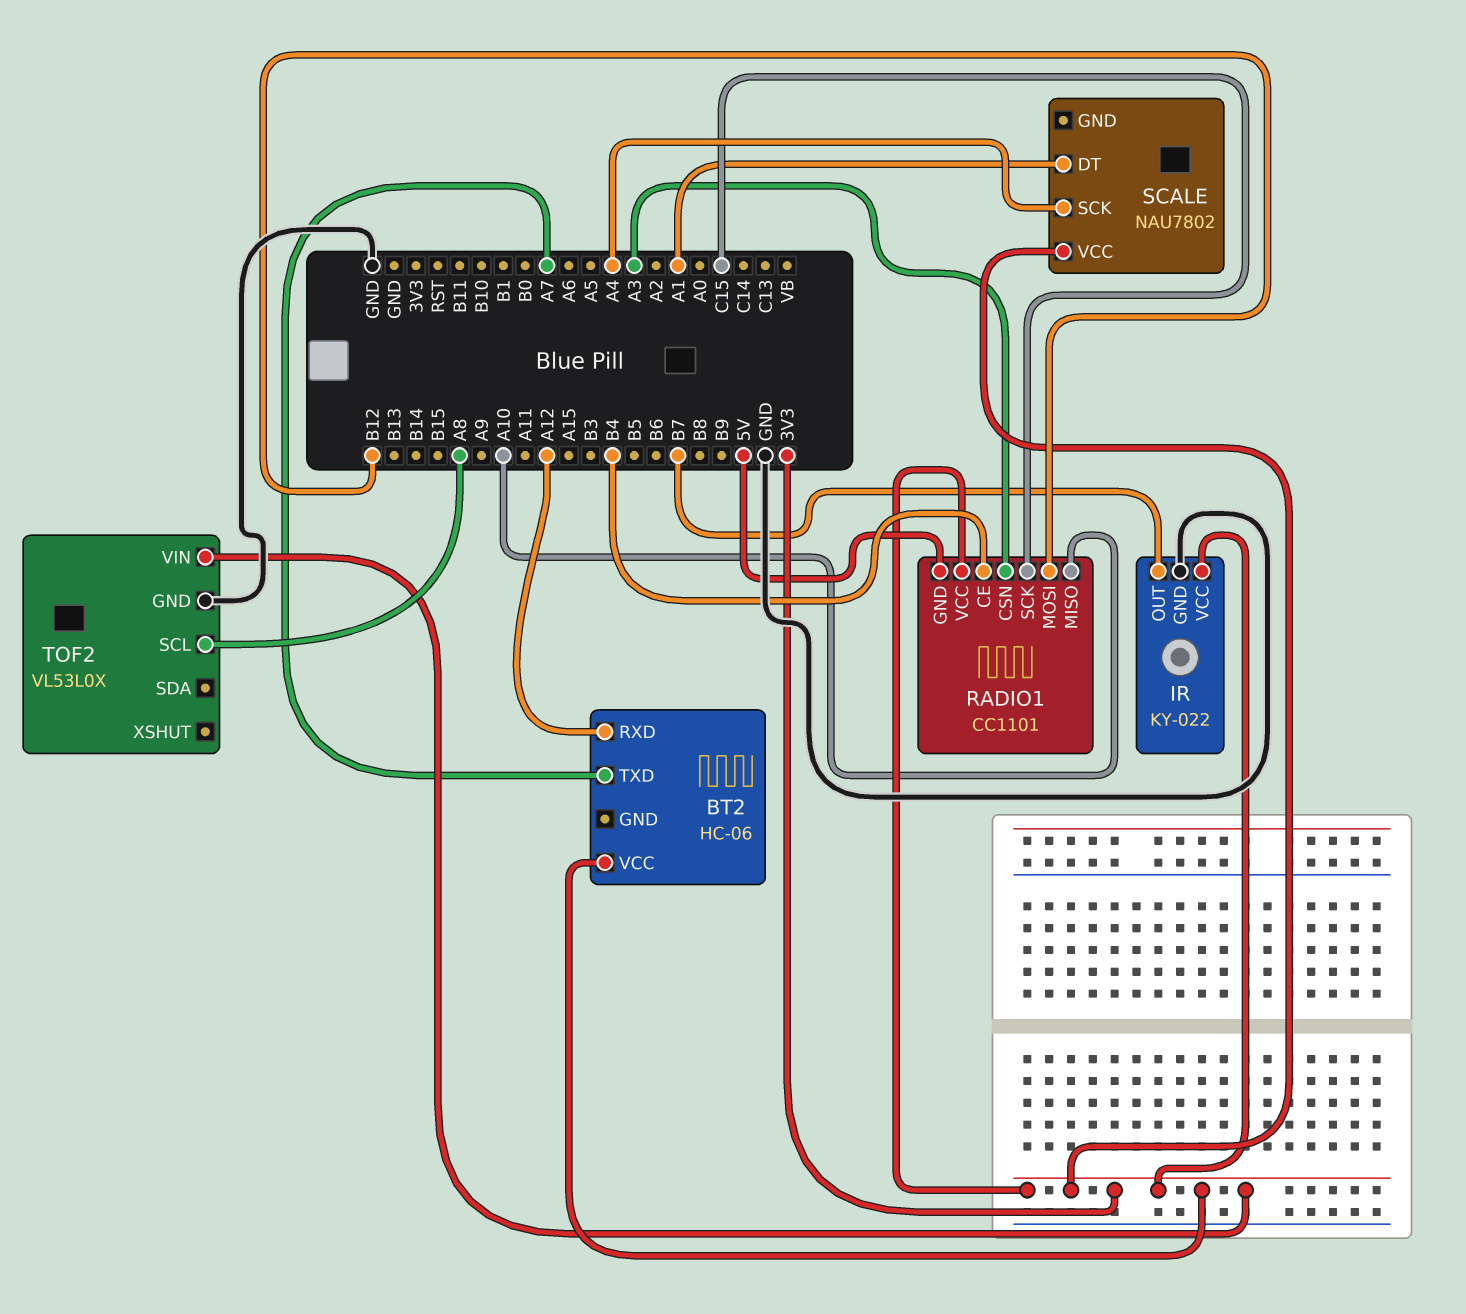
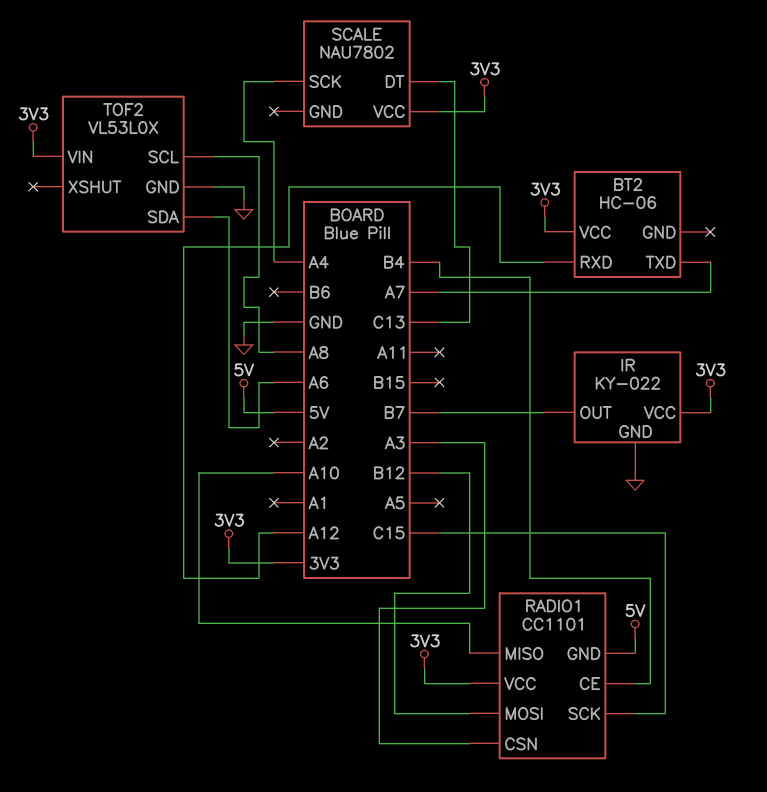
SCALE pin DT: A1 -> C13
TOF2 pin SDA: none -> A6

